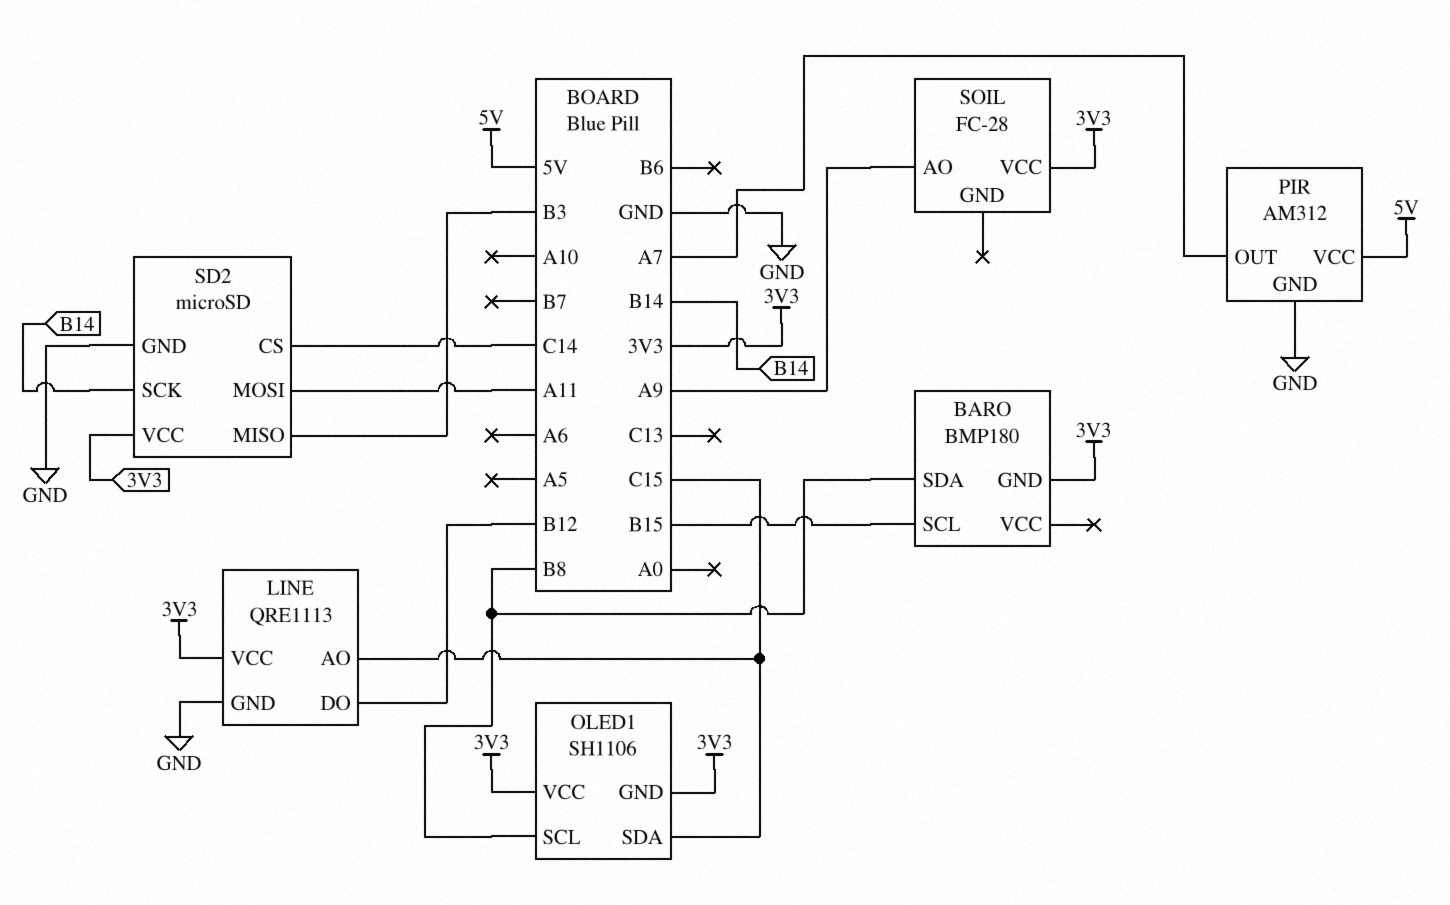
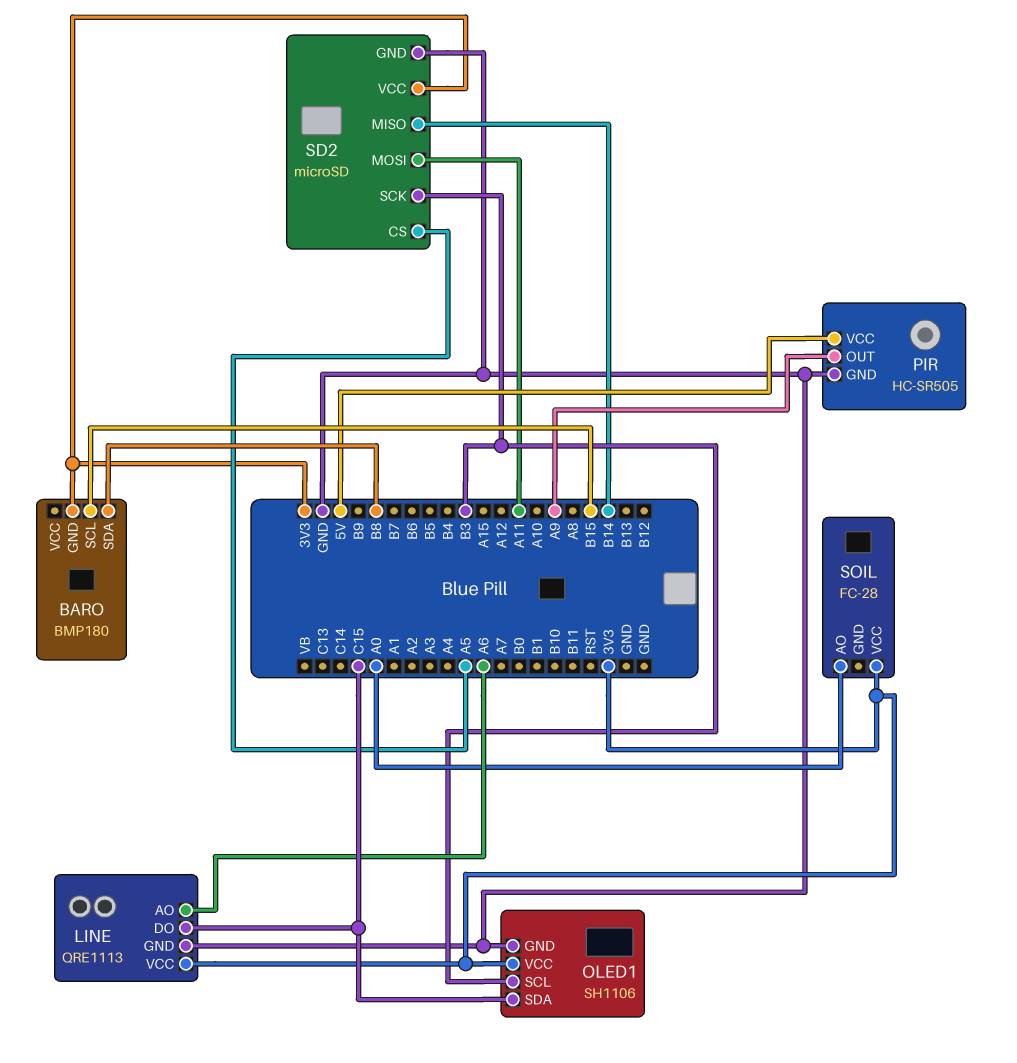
LINE pin AO: C15 -> A6
LINE pin DO: B12 -> C15
OLED1 pin GND: 3V3 -> GND
OLED1 pin SCL: B8 -> B3
PIR: AM312 -> HC-SR505
PIR pin OUT: A7 -> A9
SD2 pin CS: C14 -> A5
SD2 pin MISO: B3 -> B14
SD2 pin SCK: B14 -> B3
SOIL pin AO: A9 -> A0

